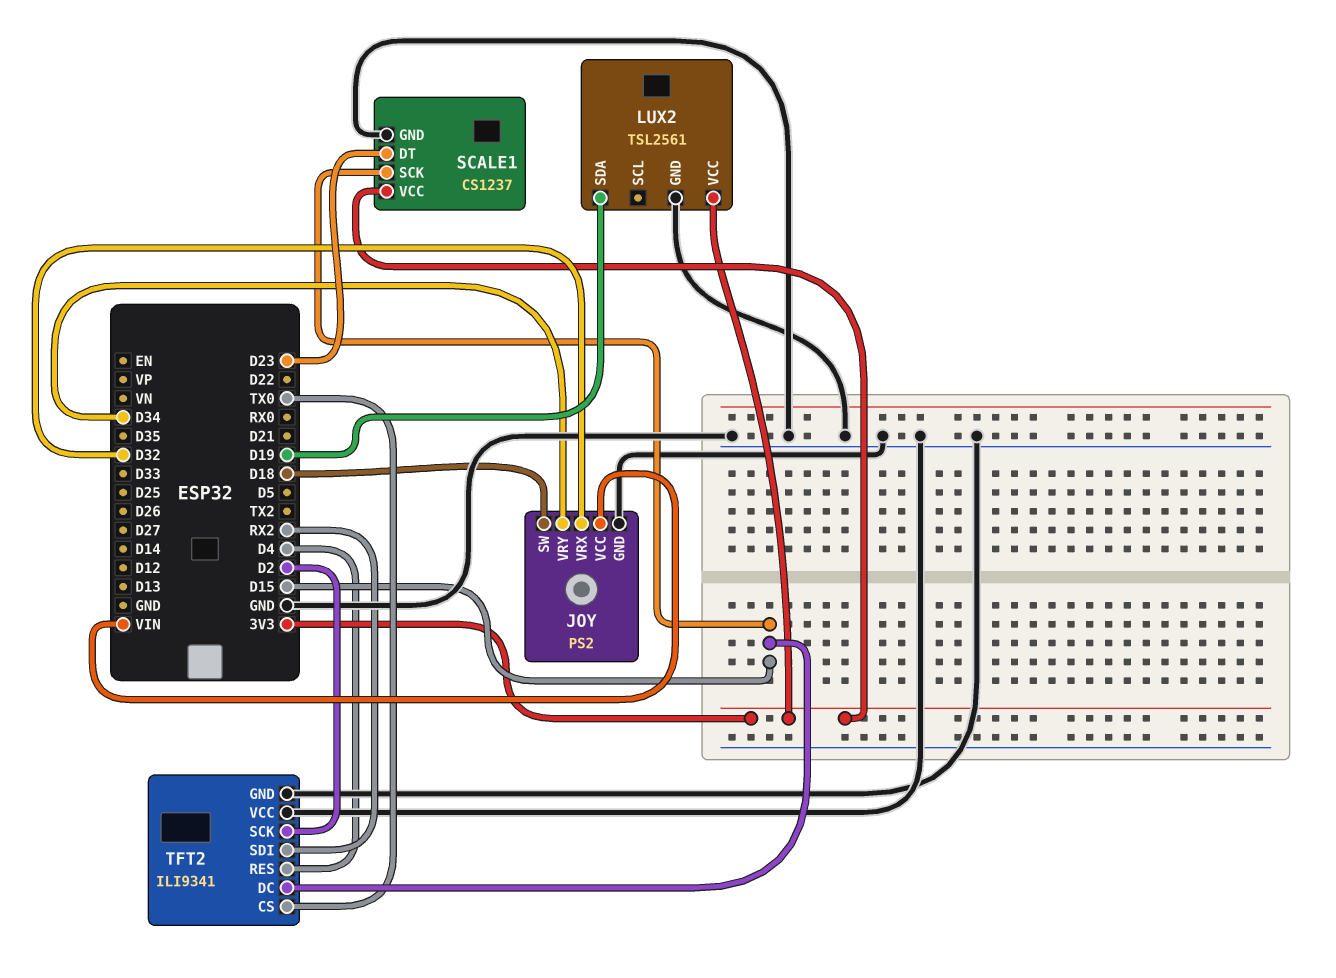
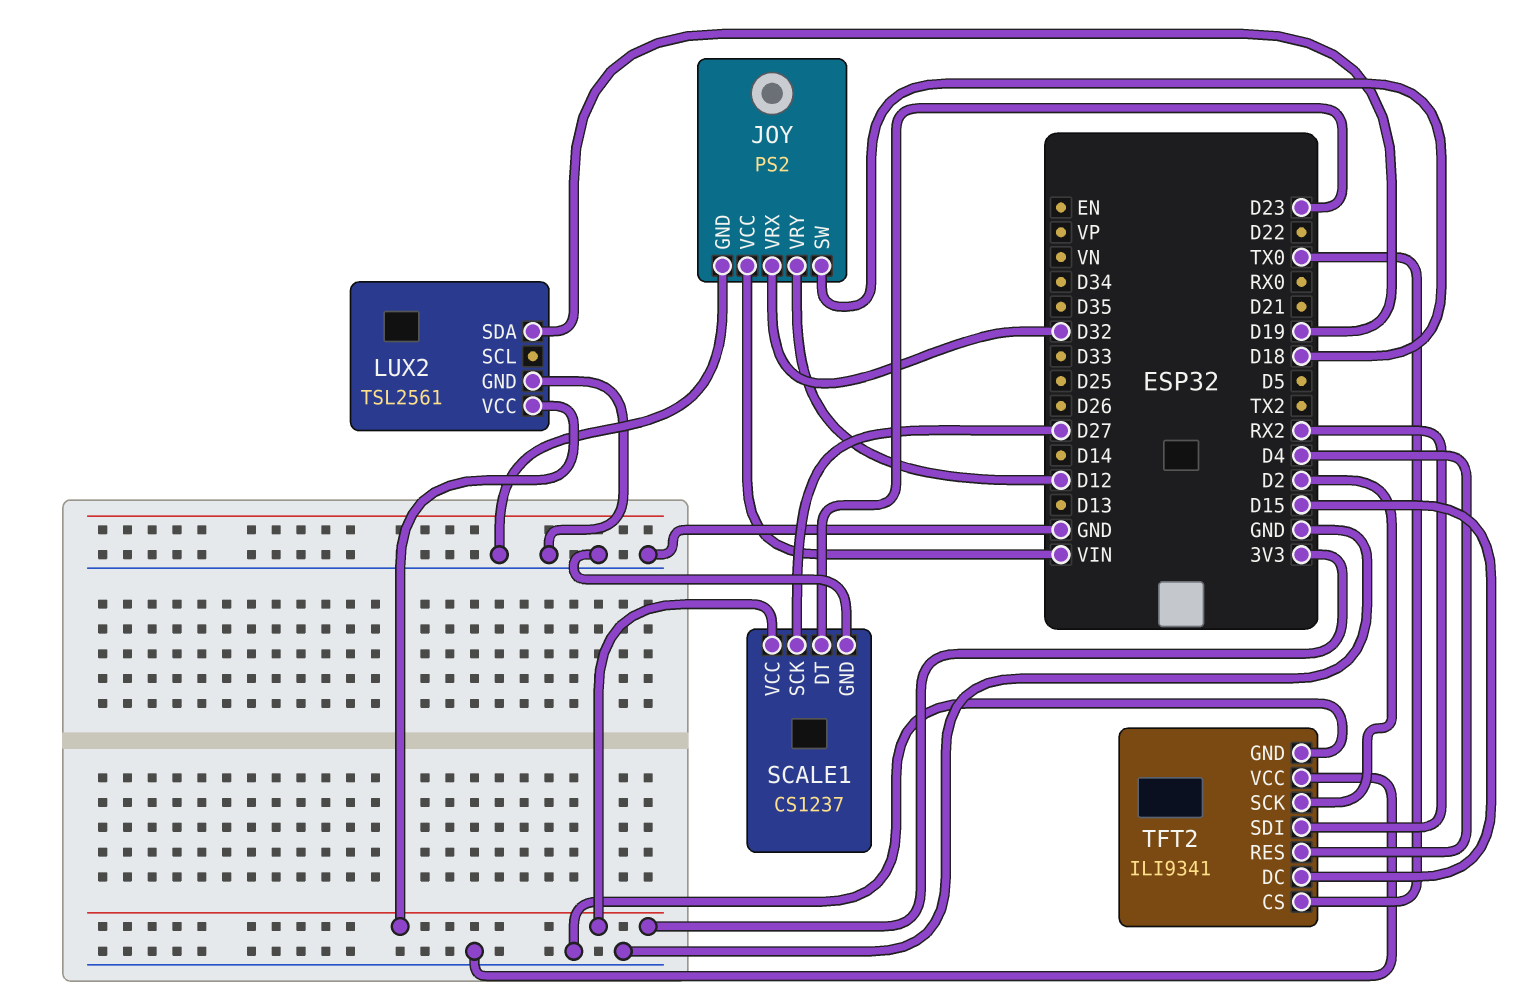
JOY pin VRY: D34 -> D12
SCALE1 pin SCK: D15 -> D27

